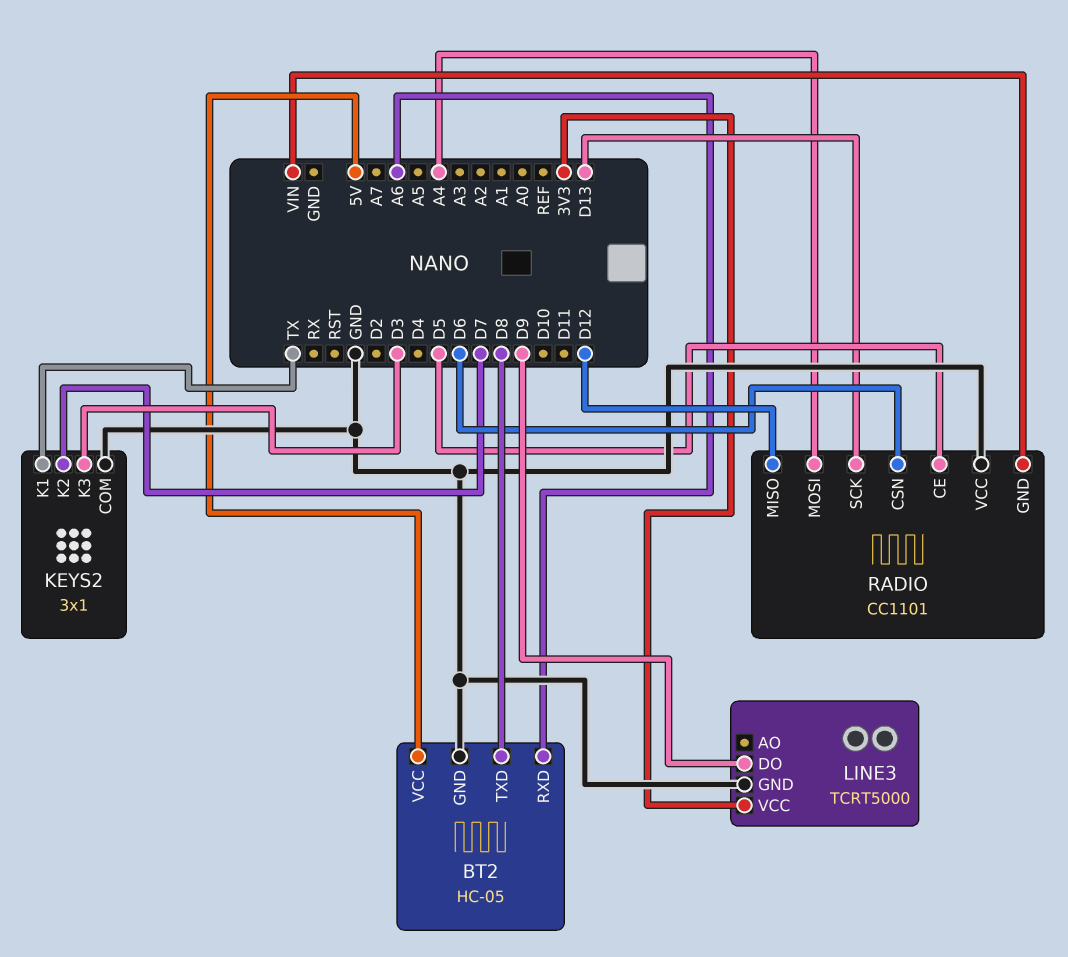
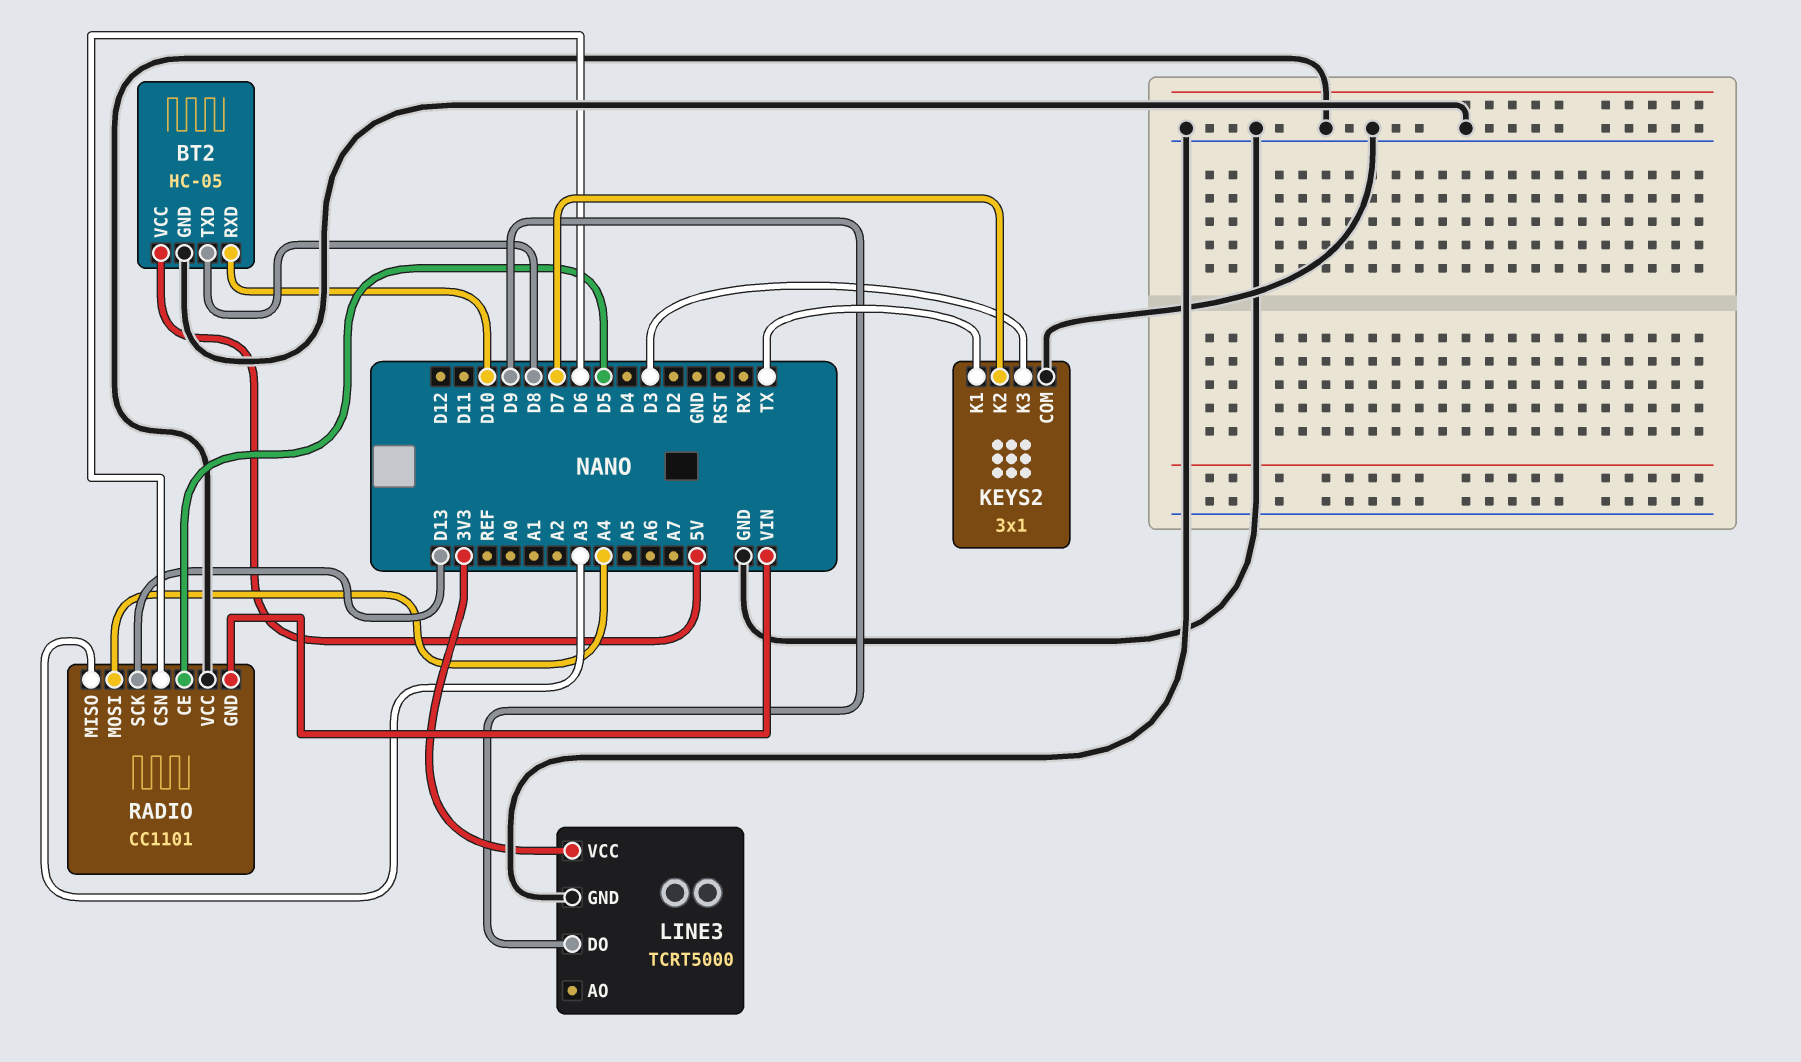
BT2 pin RXD: A6 -> D10
RADIO pin MISO: D12 -> A3

